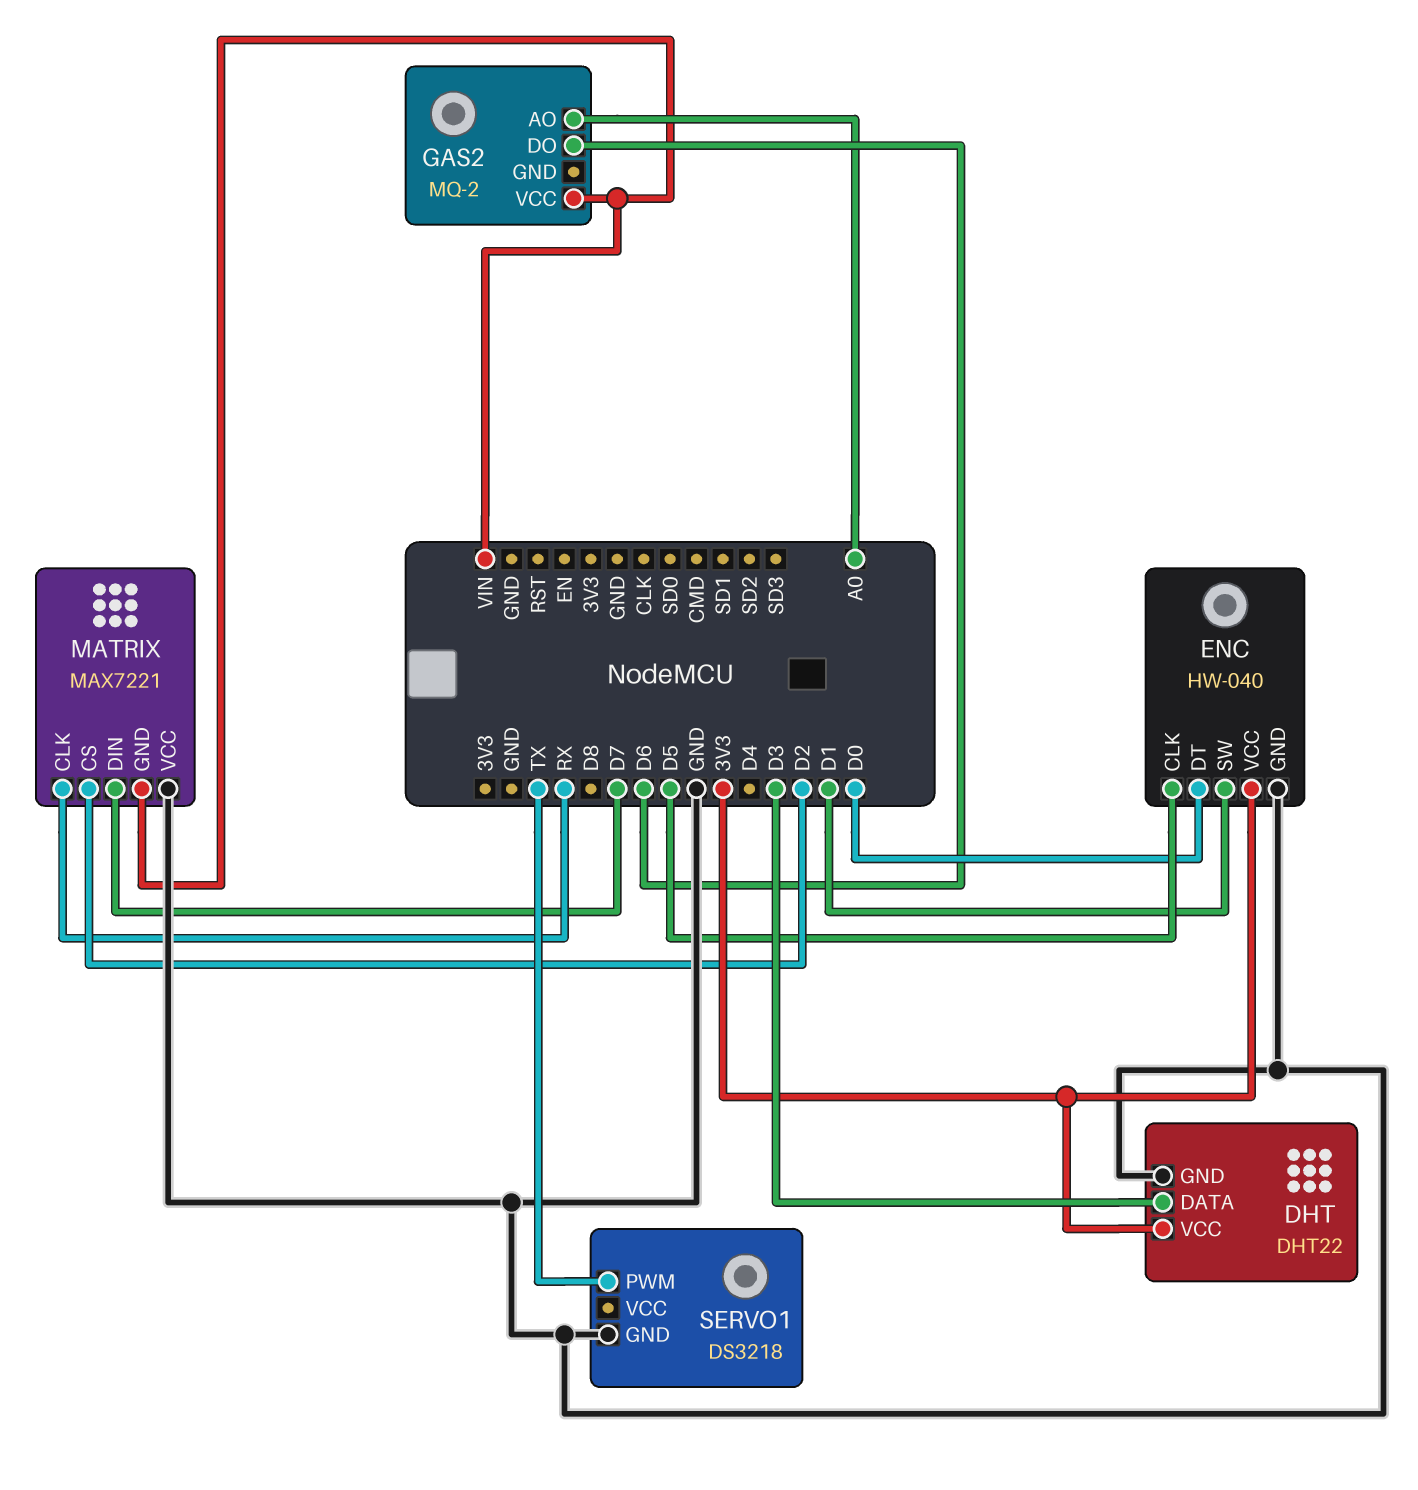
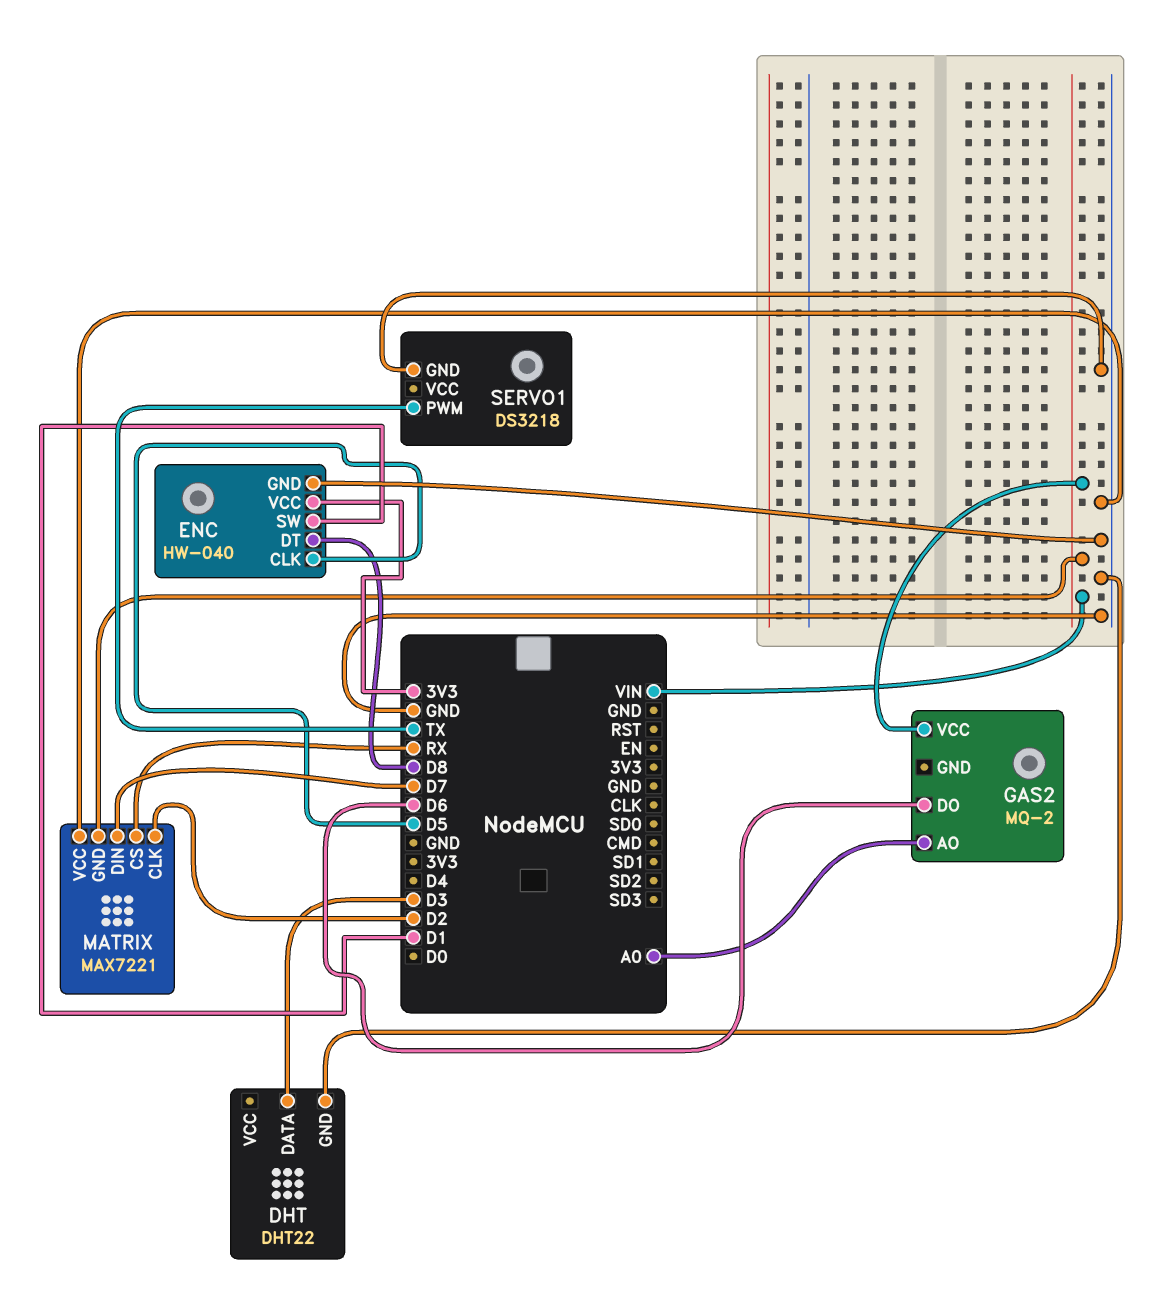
DHT pin VCC: 3V3 -> none
ENC pin DT: D0 -> D8
MATRIX pin CLK: RX -> D2
MATRIX pin CS: D2 -> RX

